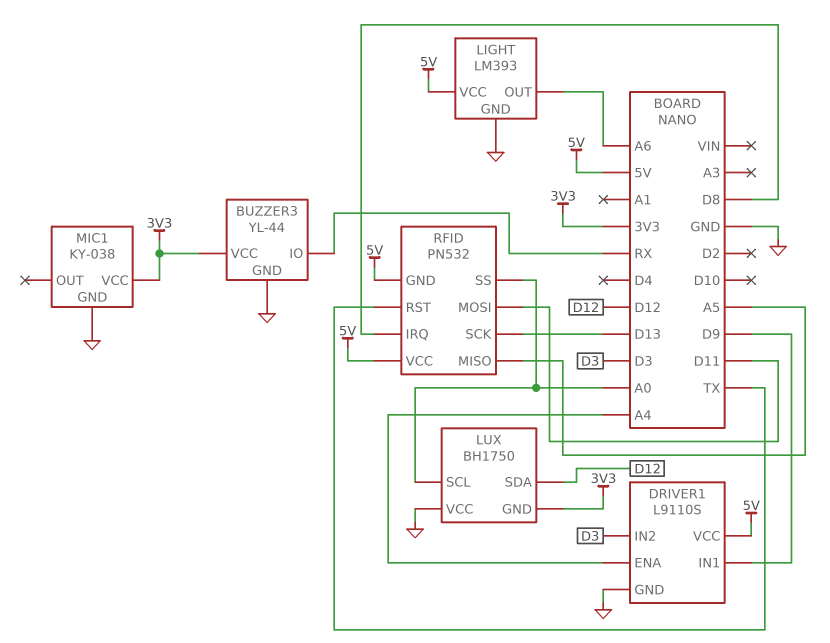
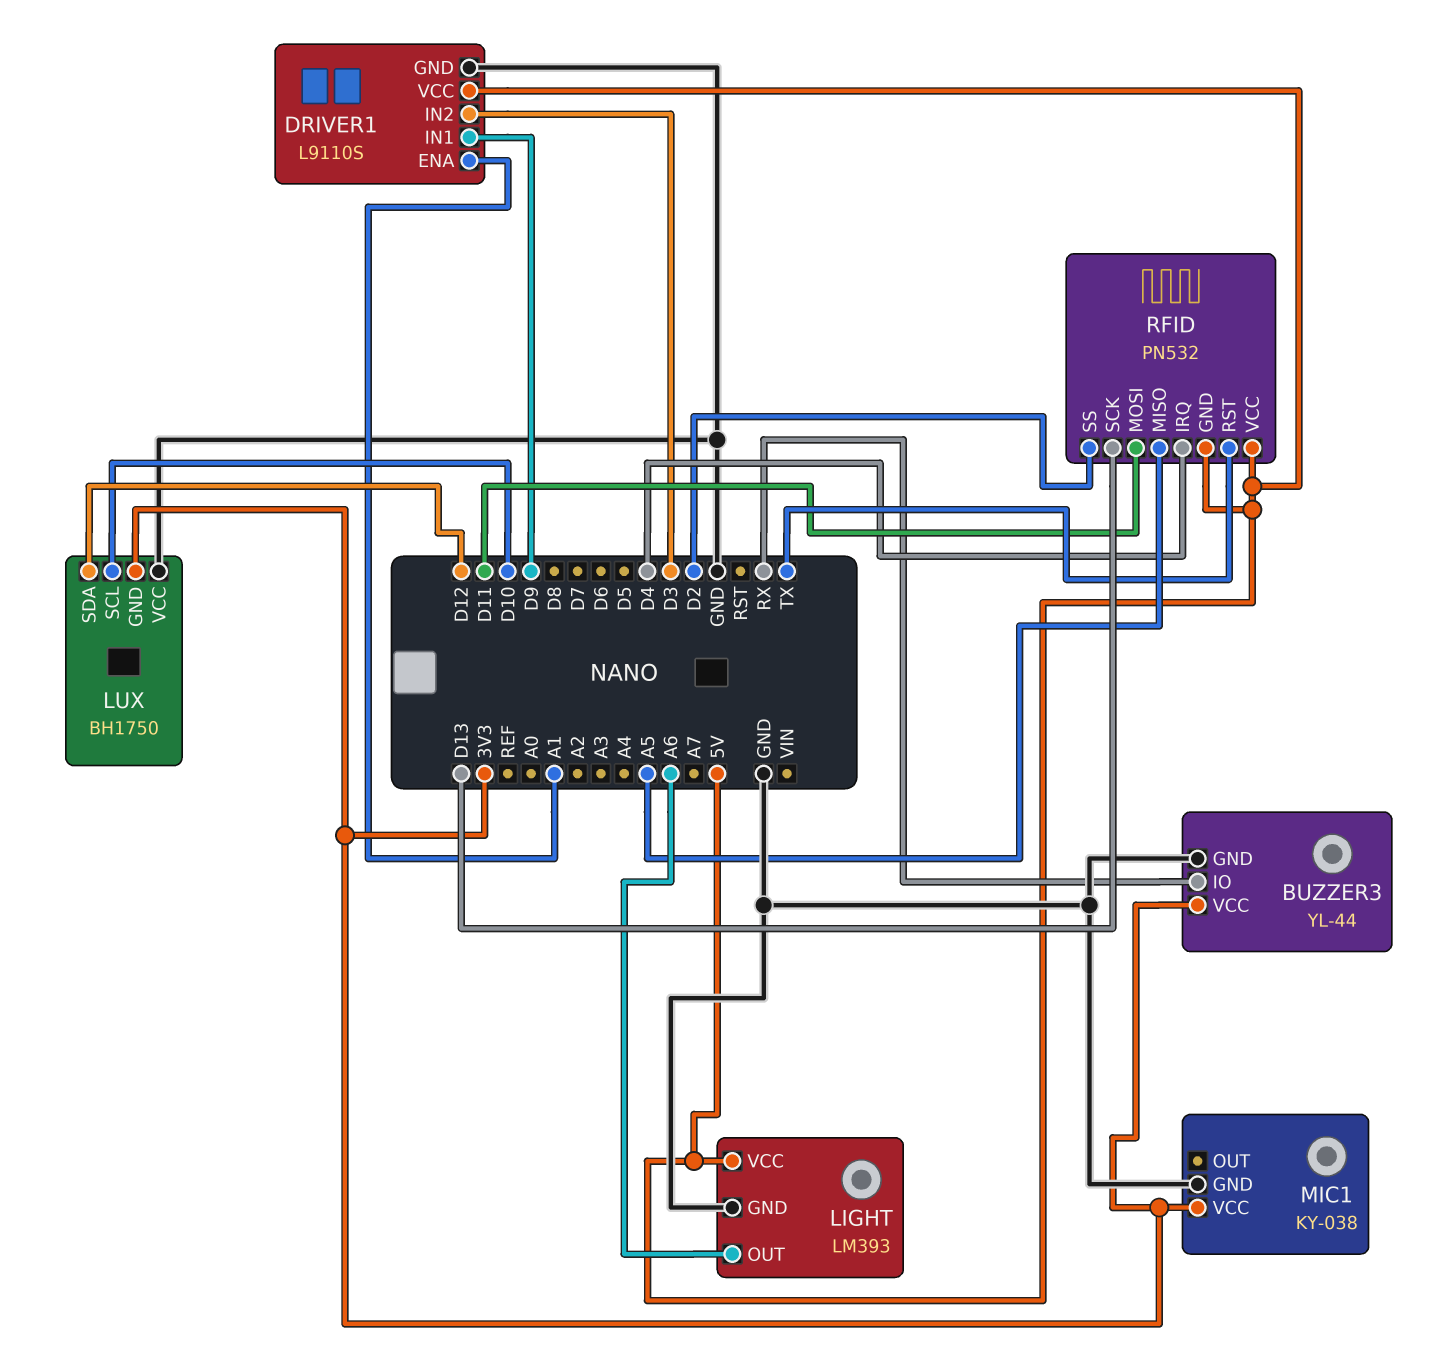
DRIVER1 pin ENA: A4 -> A1
LUX pin SCL: A0 -> D10
RFID pin IRQ: D8 -> D4
RFID pin SS: A0 -> D2

